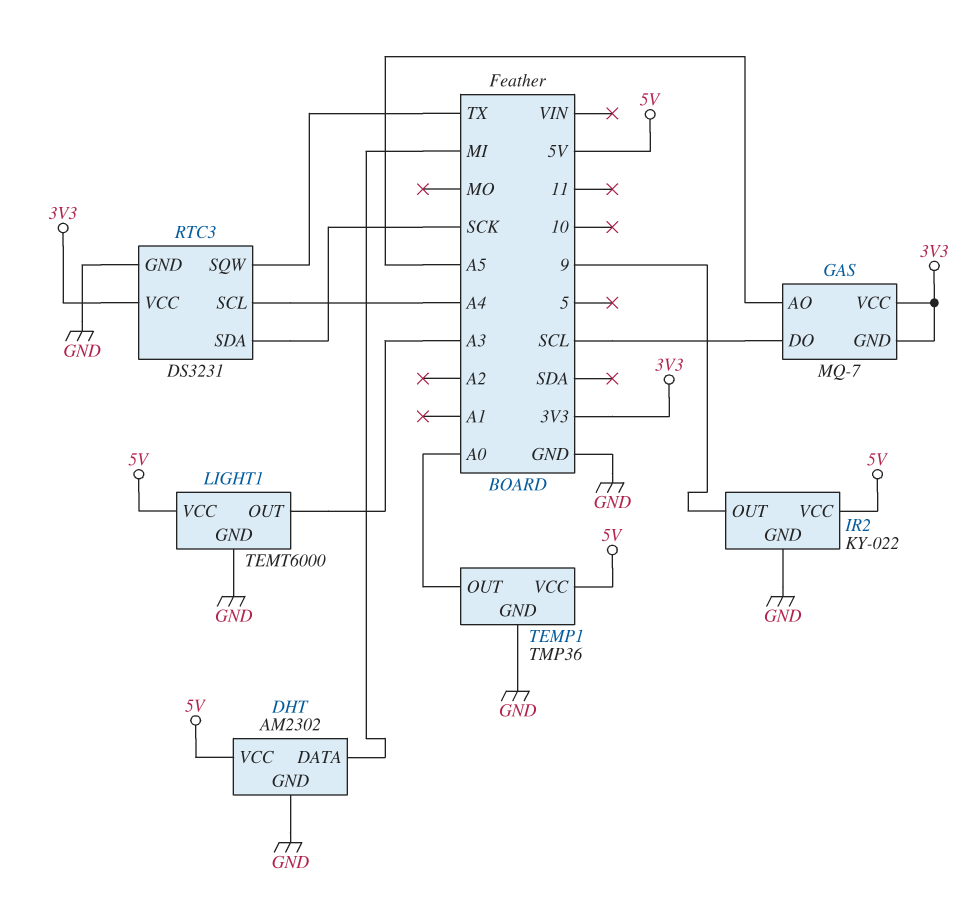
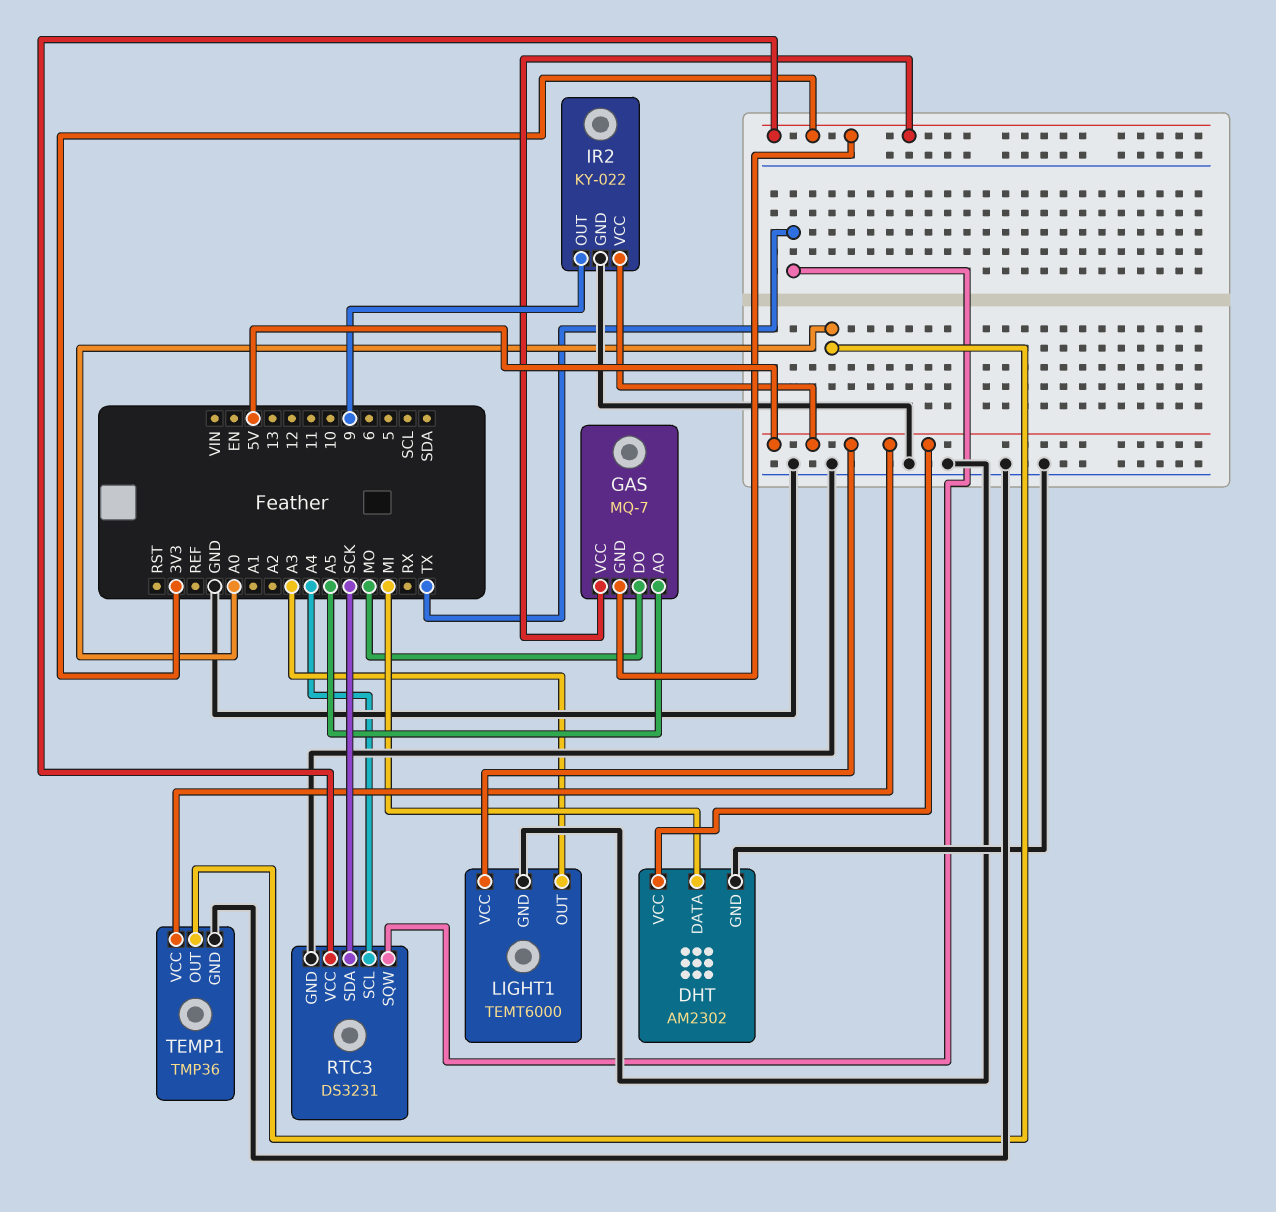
GAS pin DO: SCL -> MO

